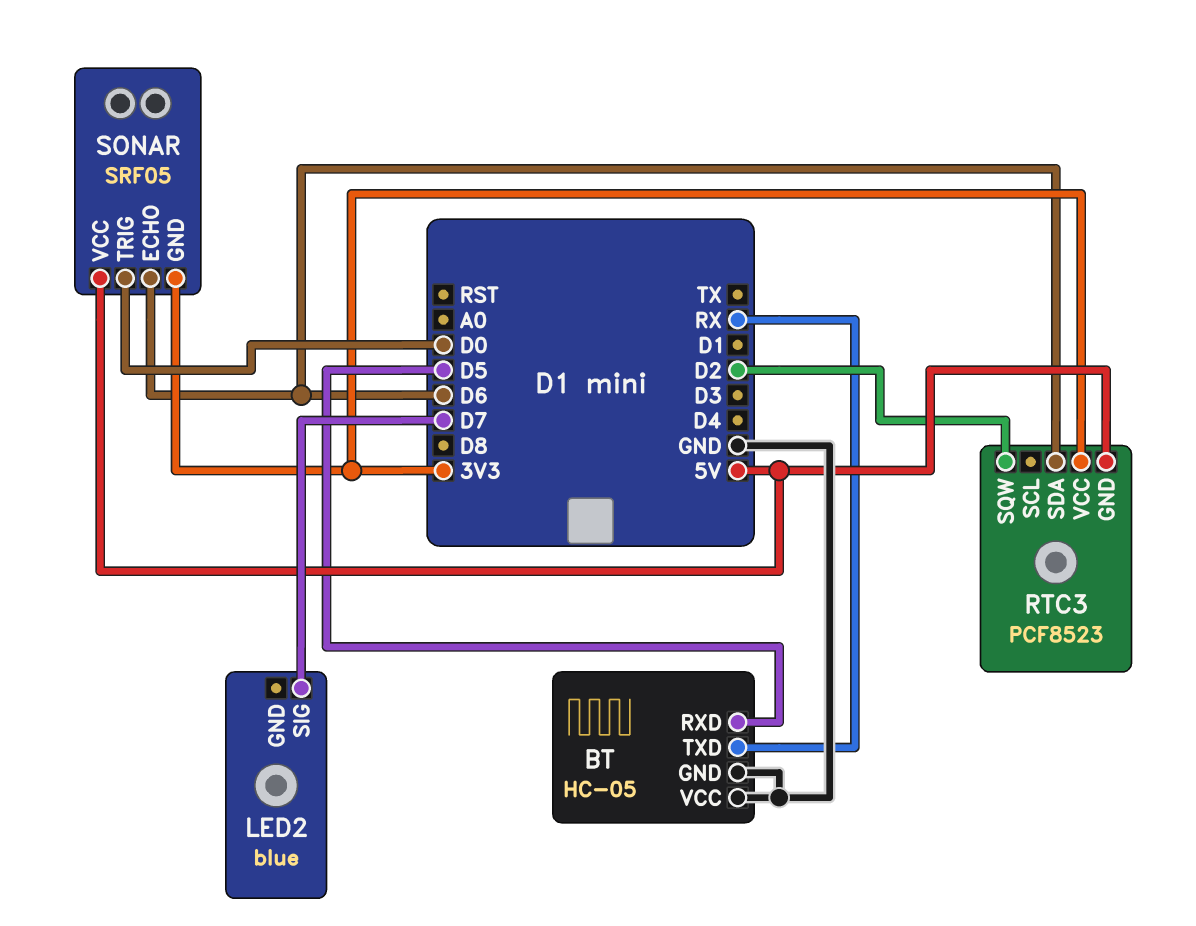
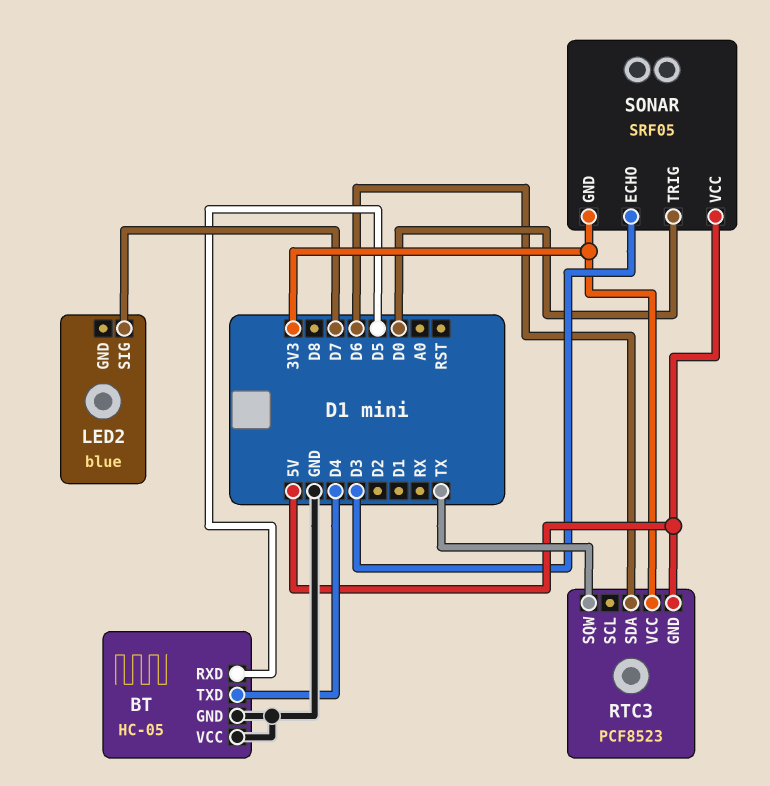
BT pin TXD: RX -> D4
RTC3 pin SQW: D2 -> TX
SONAR pin ECHO: D6 -> D3

